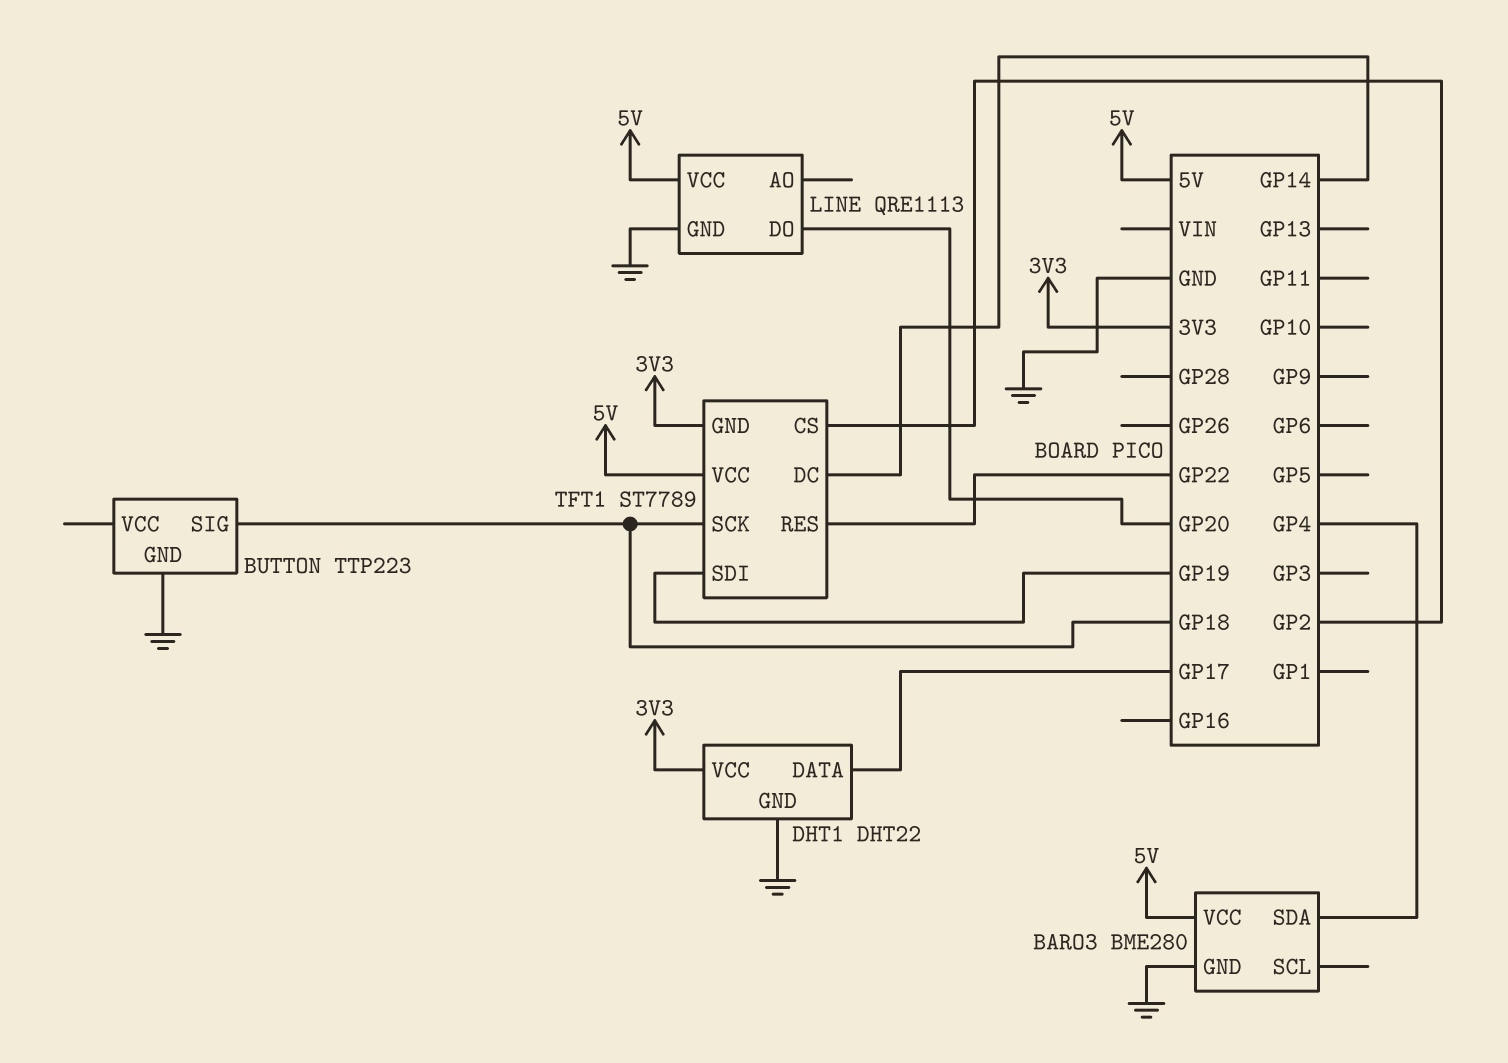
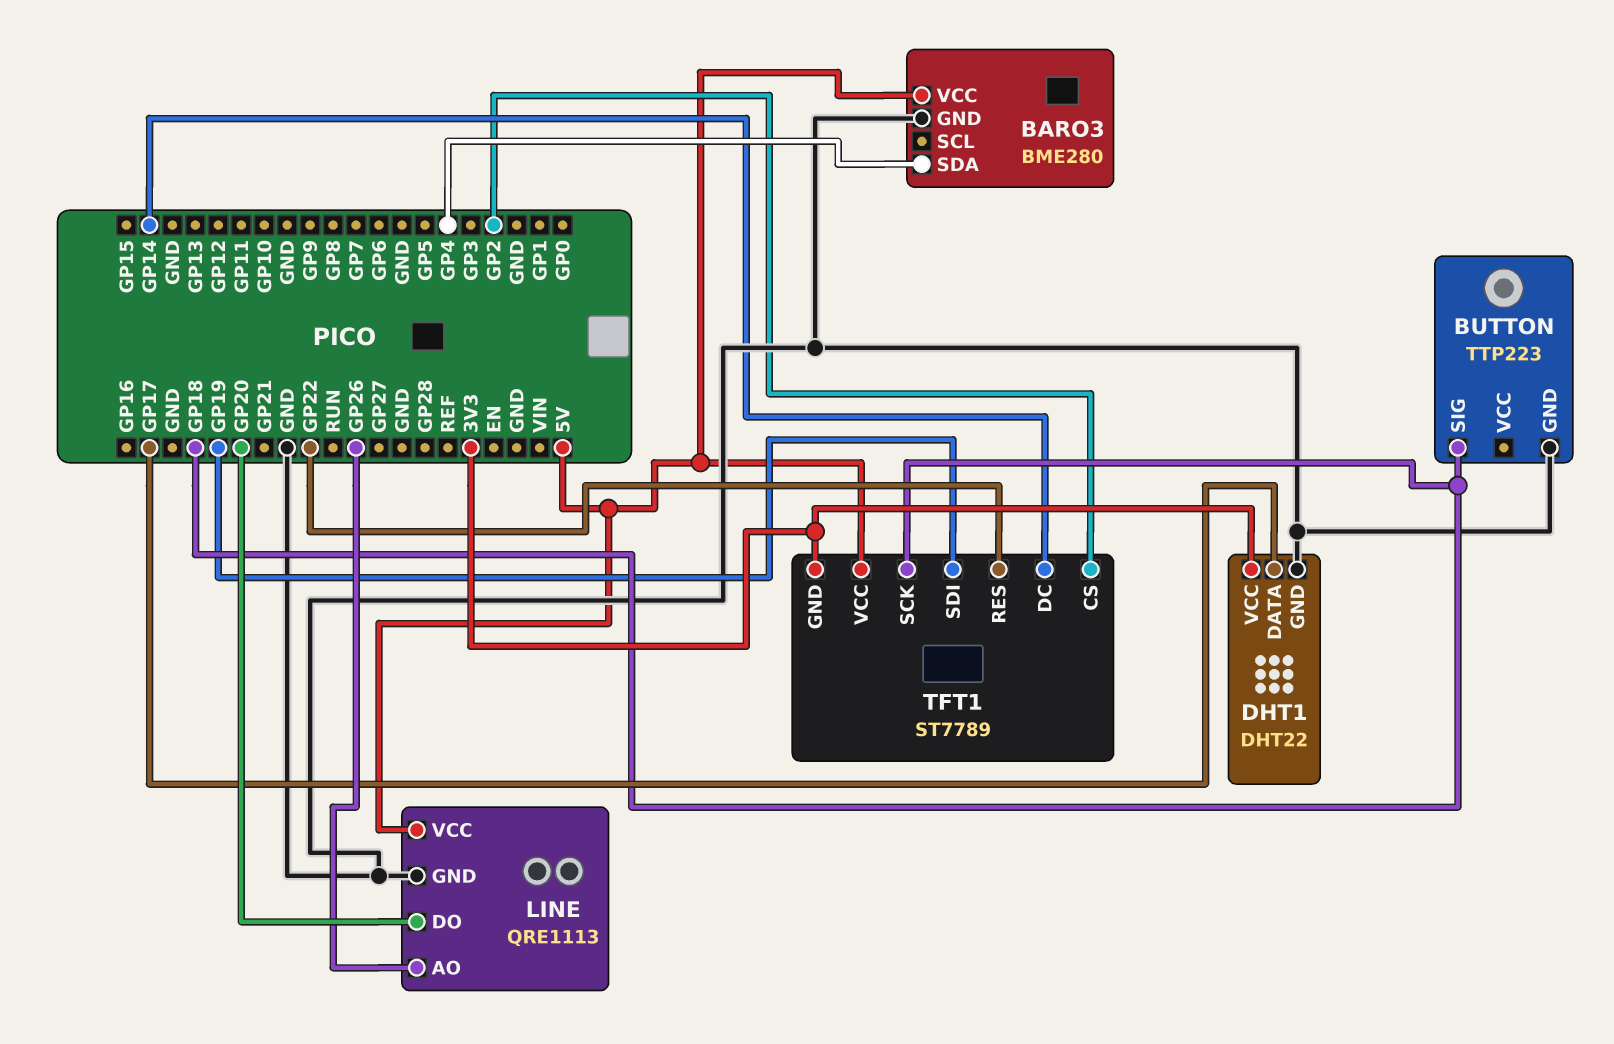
LINE pin AO: none -> GP26

